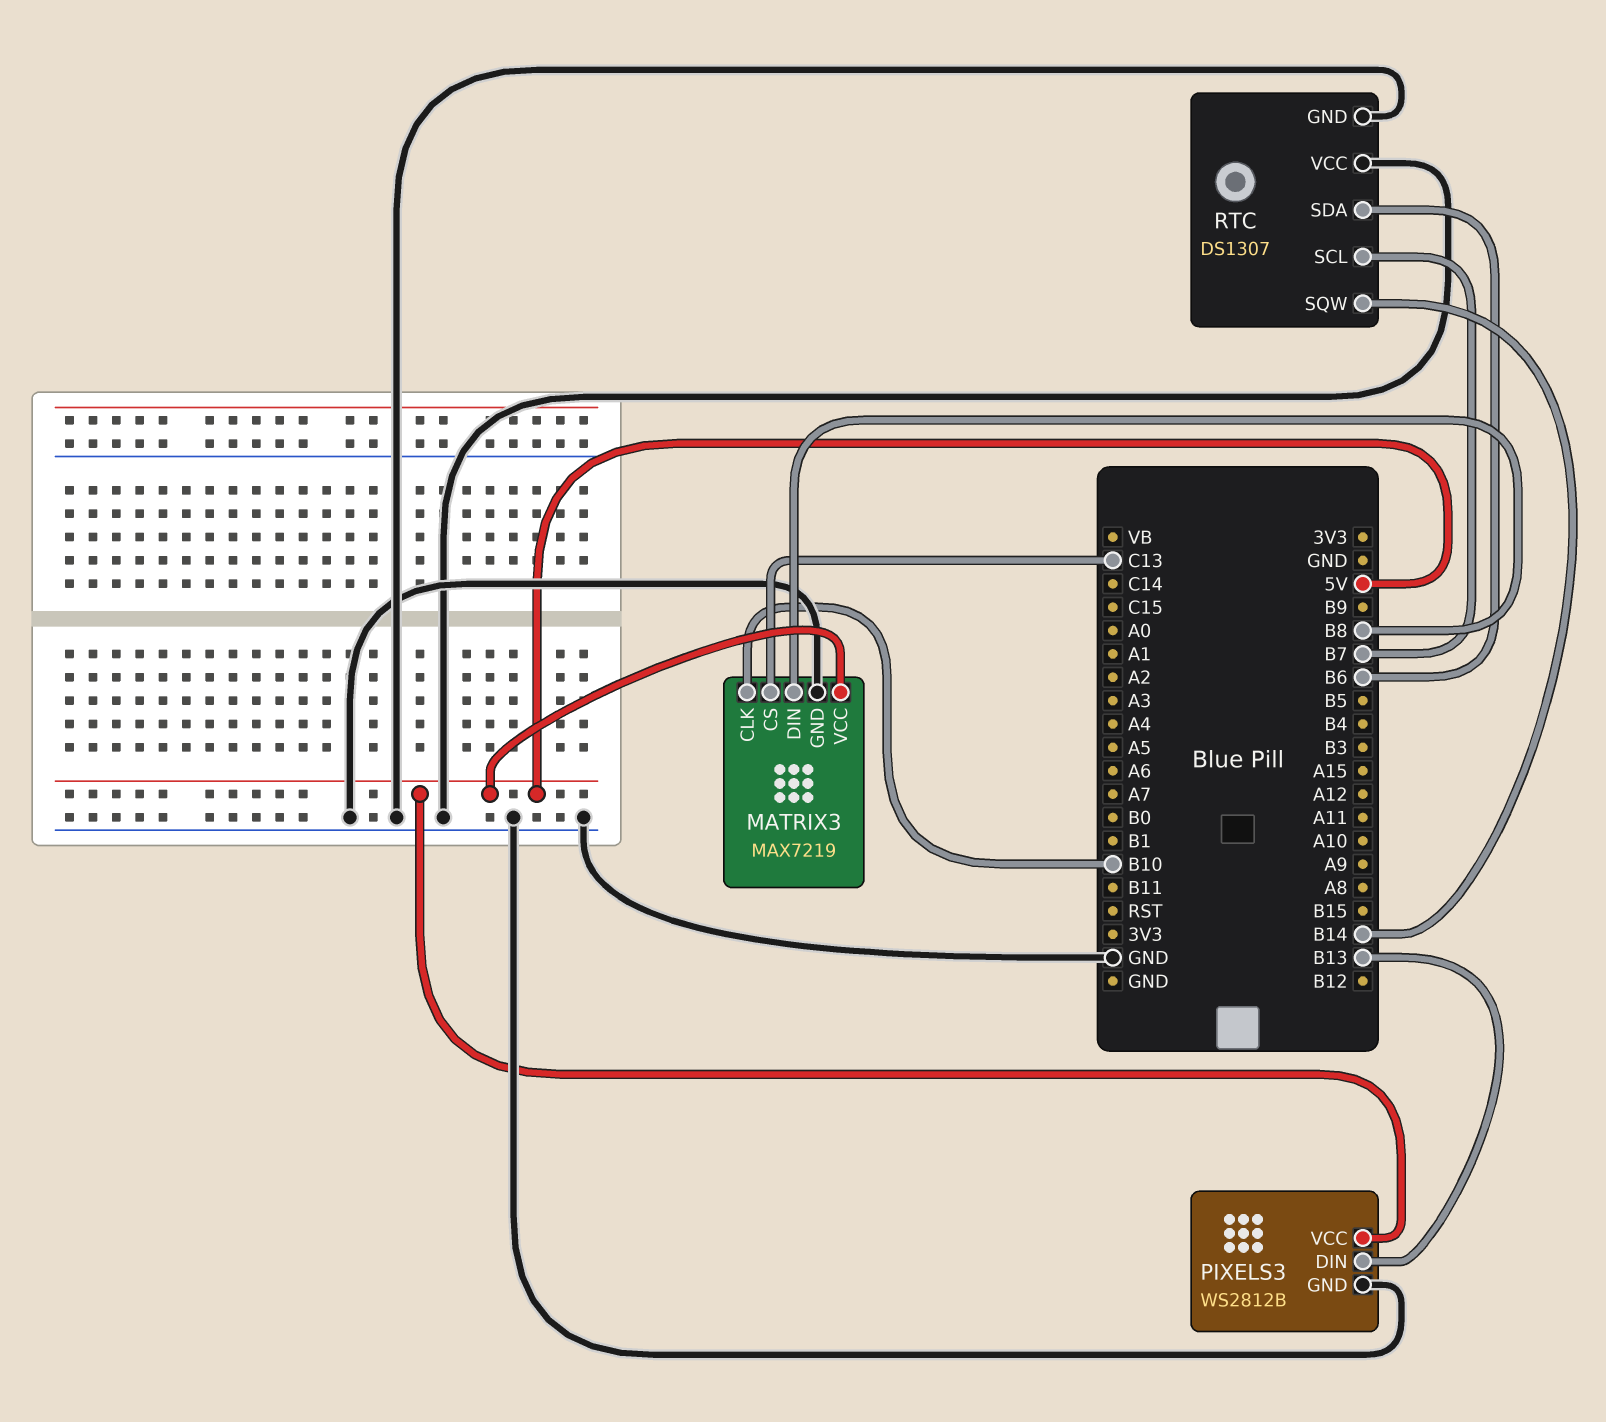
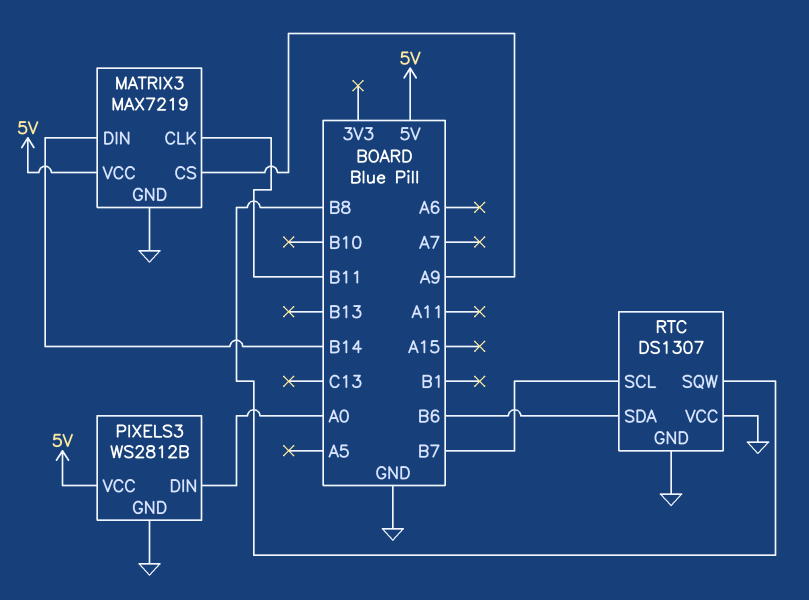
MATRIX3 pin CLK: B10 -> B11
MATRIX3 pin CS: C13 -> A9
MATRIX3 pin DIN: B8 -> B14
PIXELS3 pin DIN: B13 -> A0
RTC pin SQW: B14 -> B8

